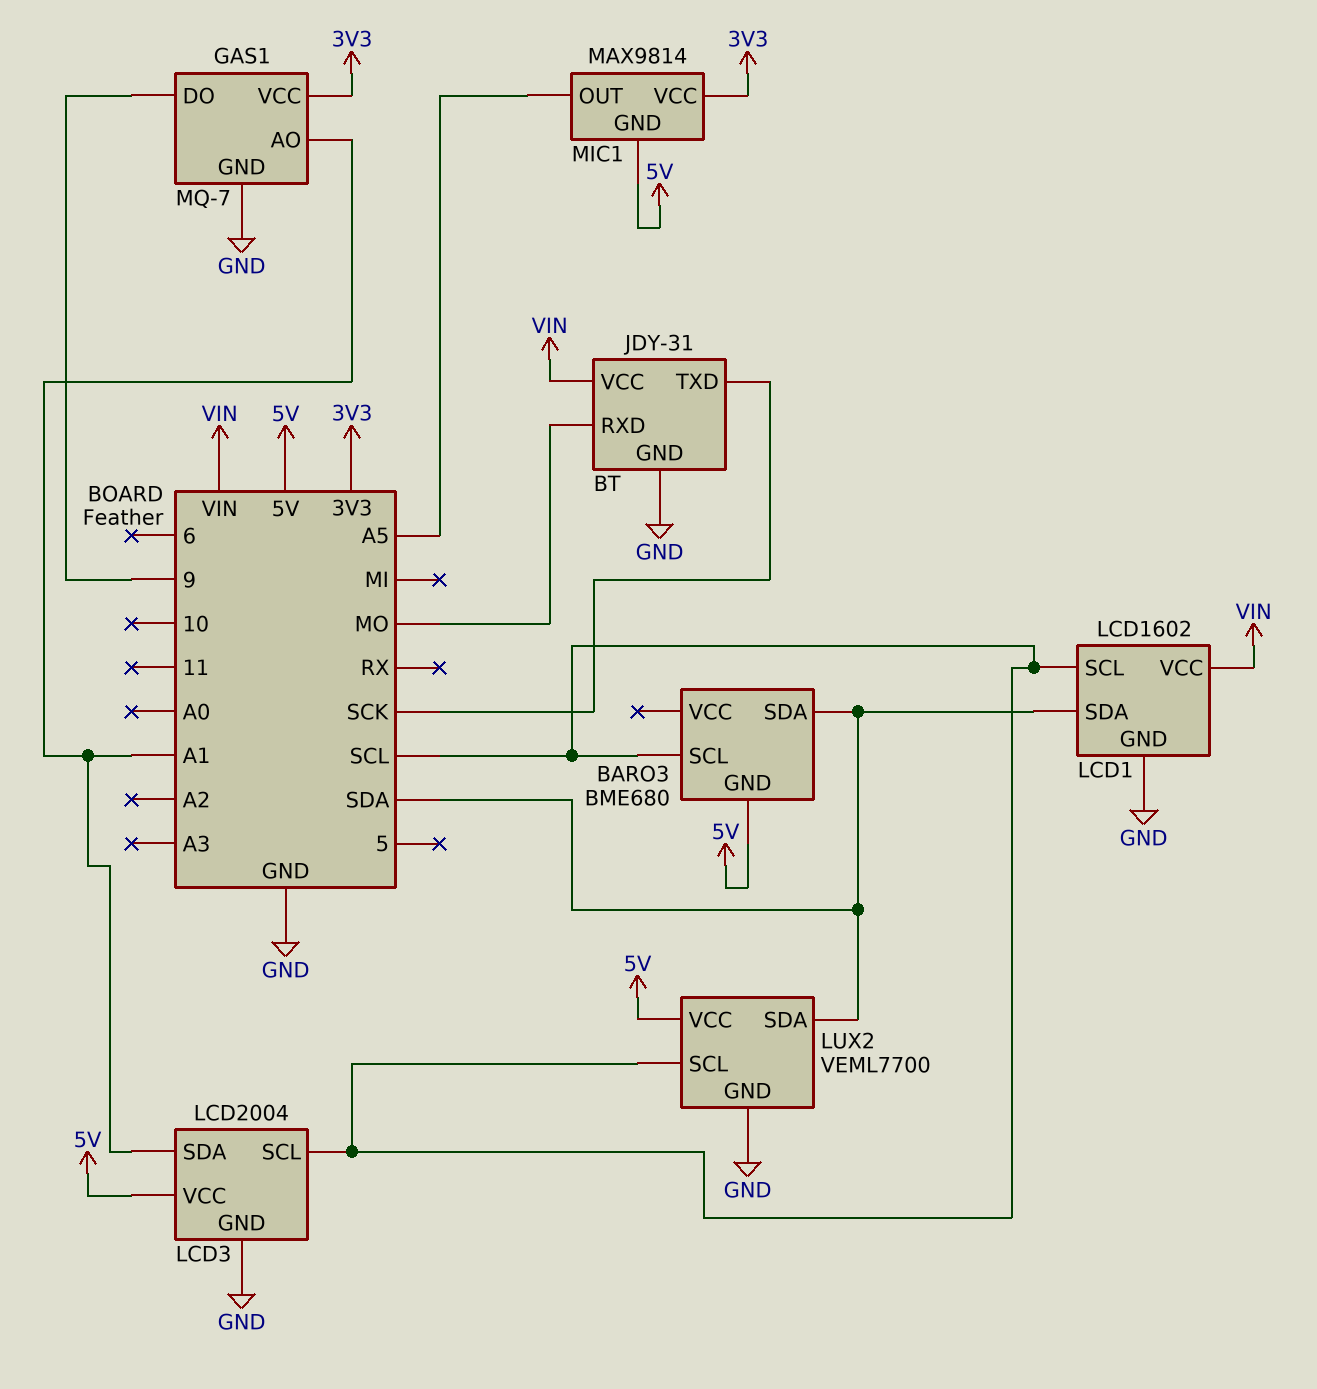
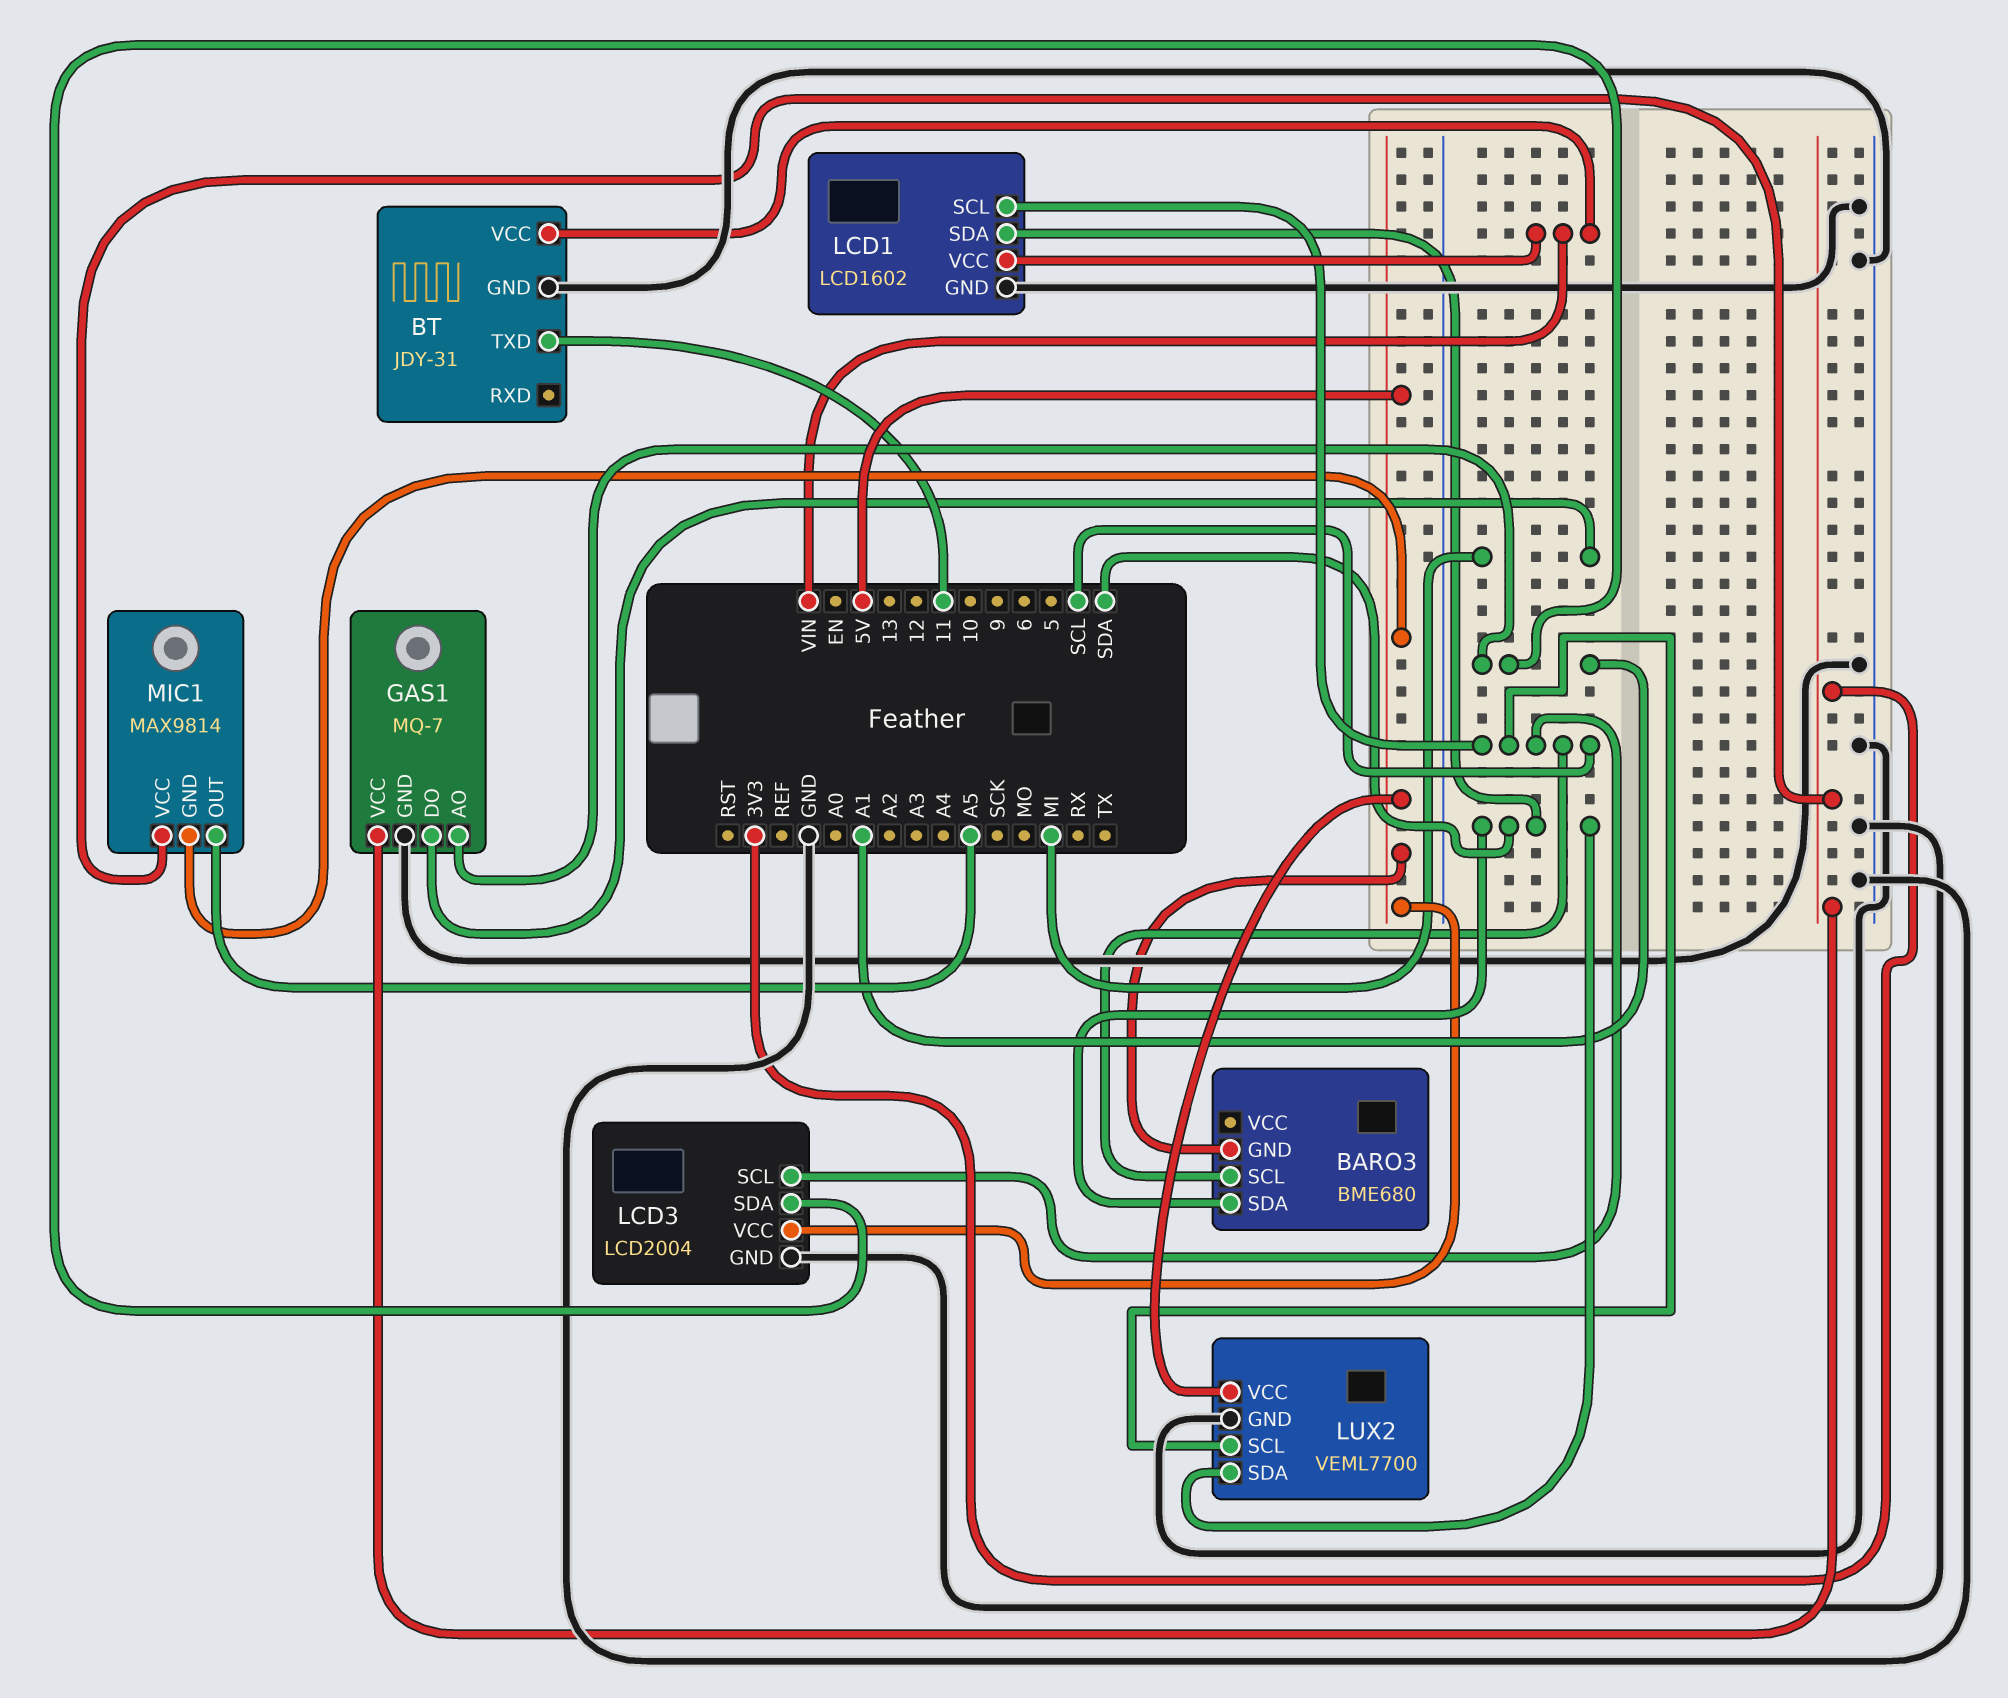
BT pin RXD: MO -> none
BT pin TXD: SCK -> 11
GAS1 pin DO: 9 -> MI

